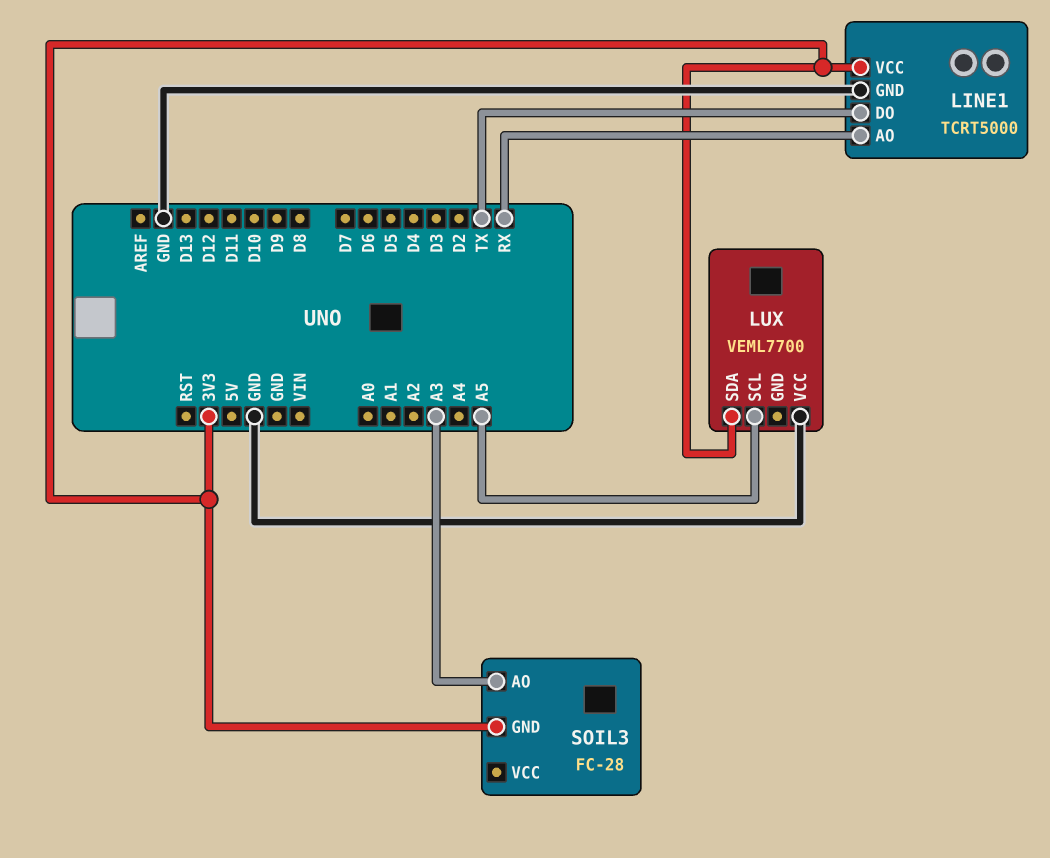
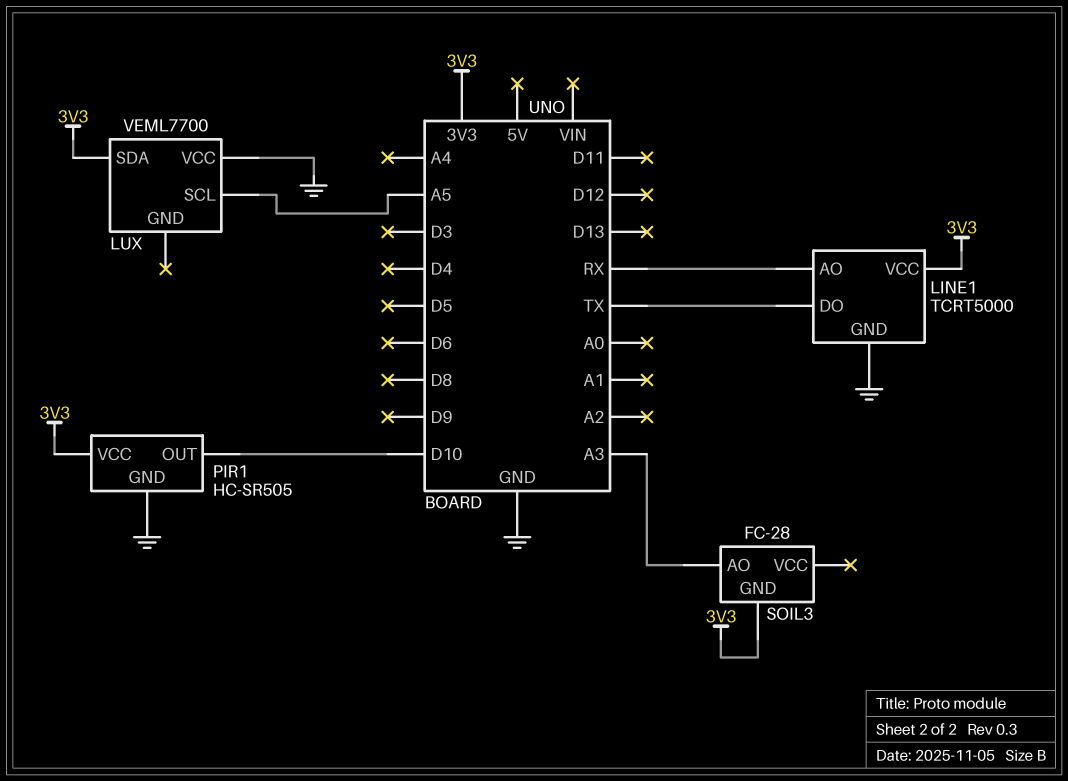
PIR1: none -> HC-SR505
PIR1 pin GND: none -> GND
PIR1 pin OUT: none -> D10
PIR1 pin VCC: none -> 3V3

